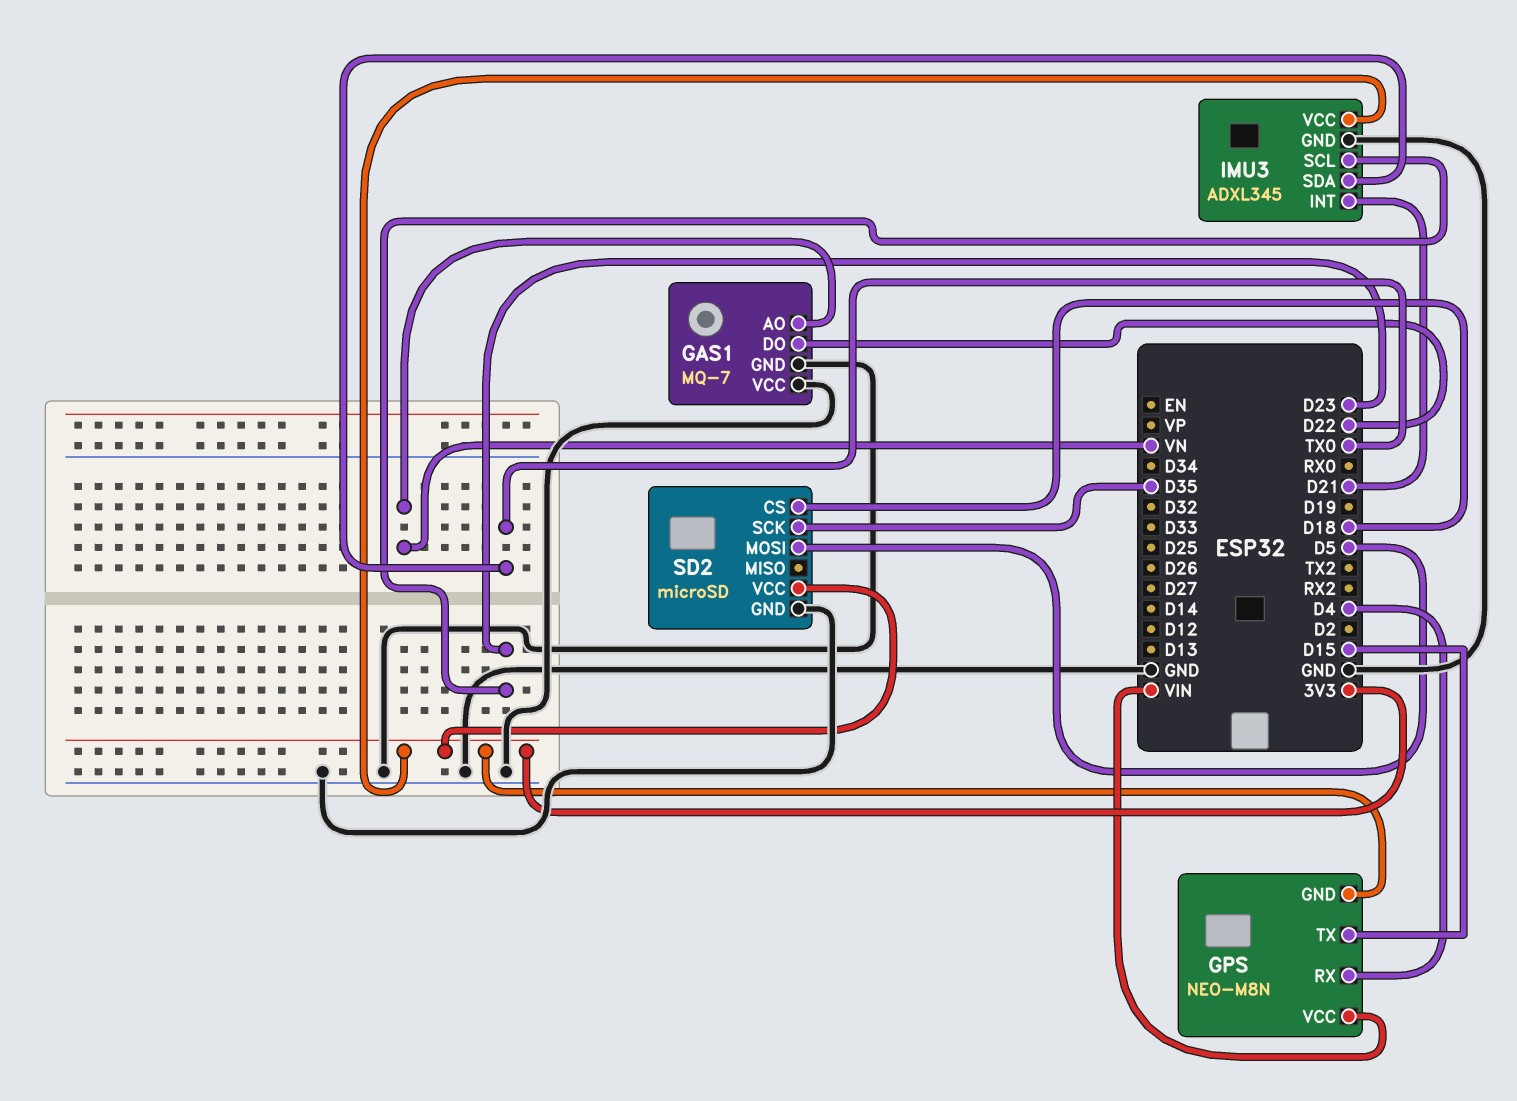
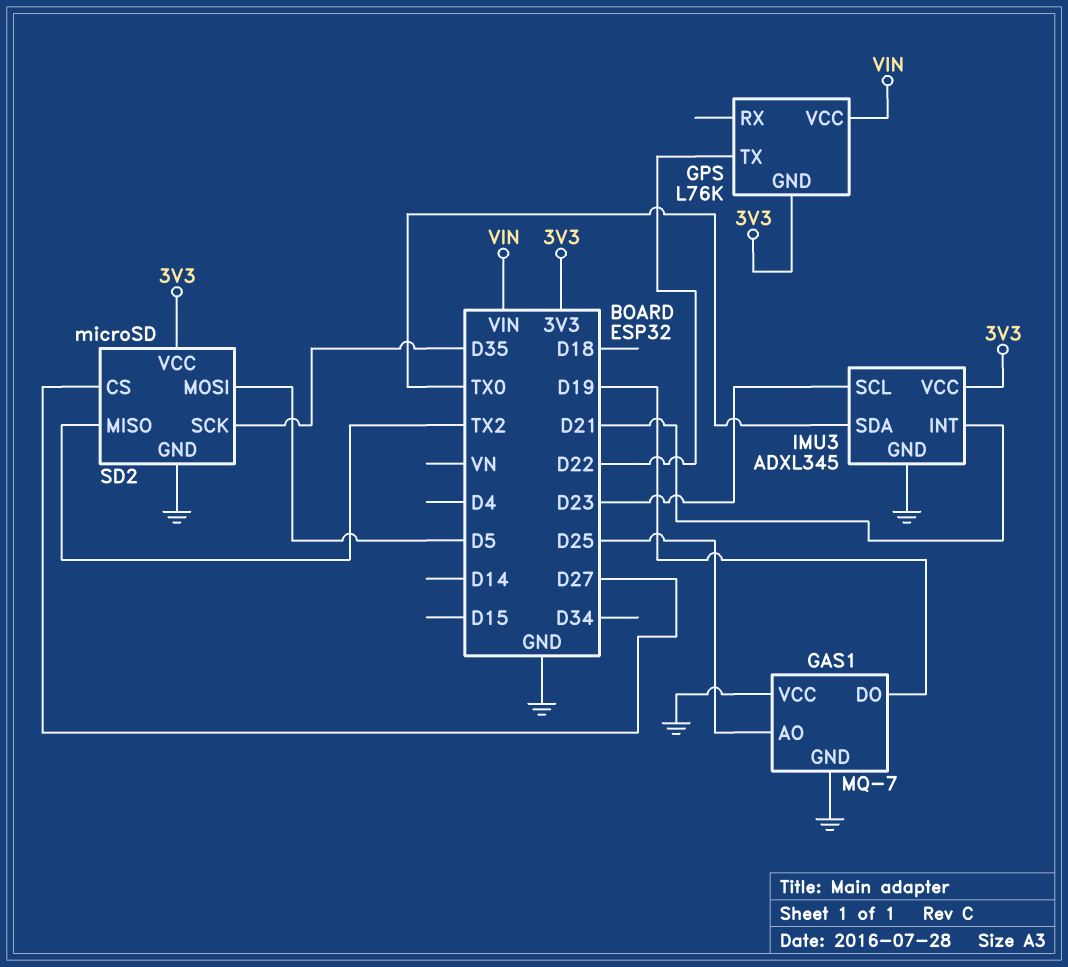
GAS1 pin AO: VN -> D25
GAS1 pin DO: D22 -> D19
GPS: NEO-M8N -> L76K
GPS pin RX: D4 -> none
GPS pin TX: D15 -> D22
SD2 pin CS: D18 -> D27
SD2 pin MISO: none -> TX2

